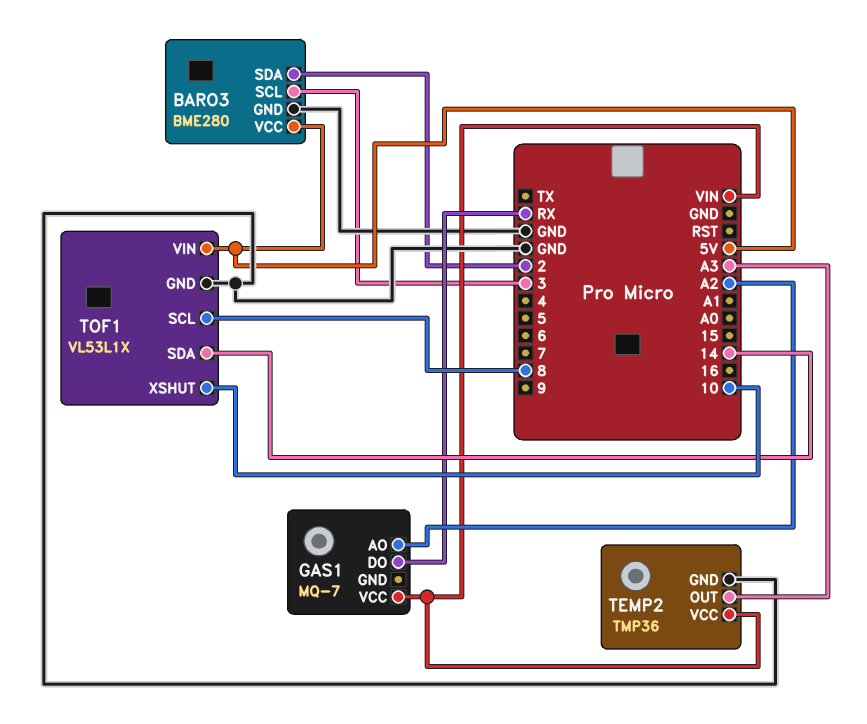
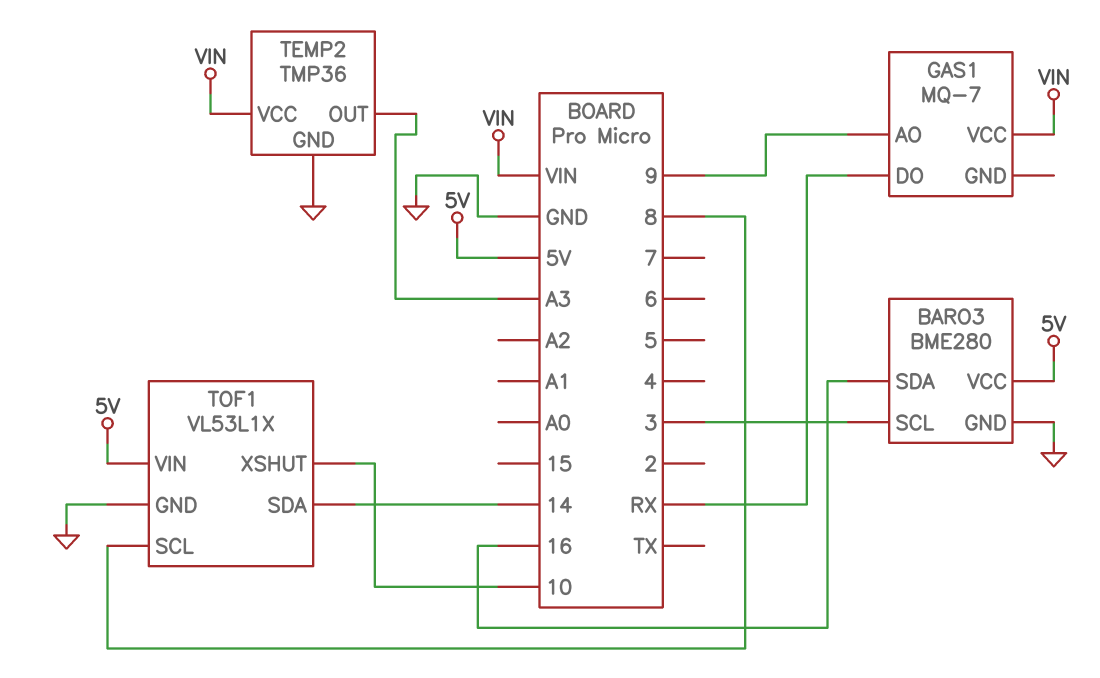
BARO3 pin SDA: 2 -> 16
GAS1 pin AO: A2 -> 9

